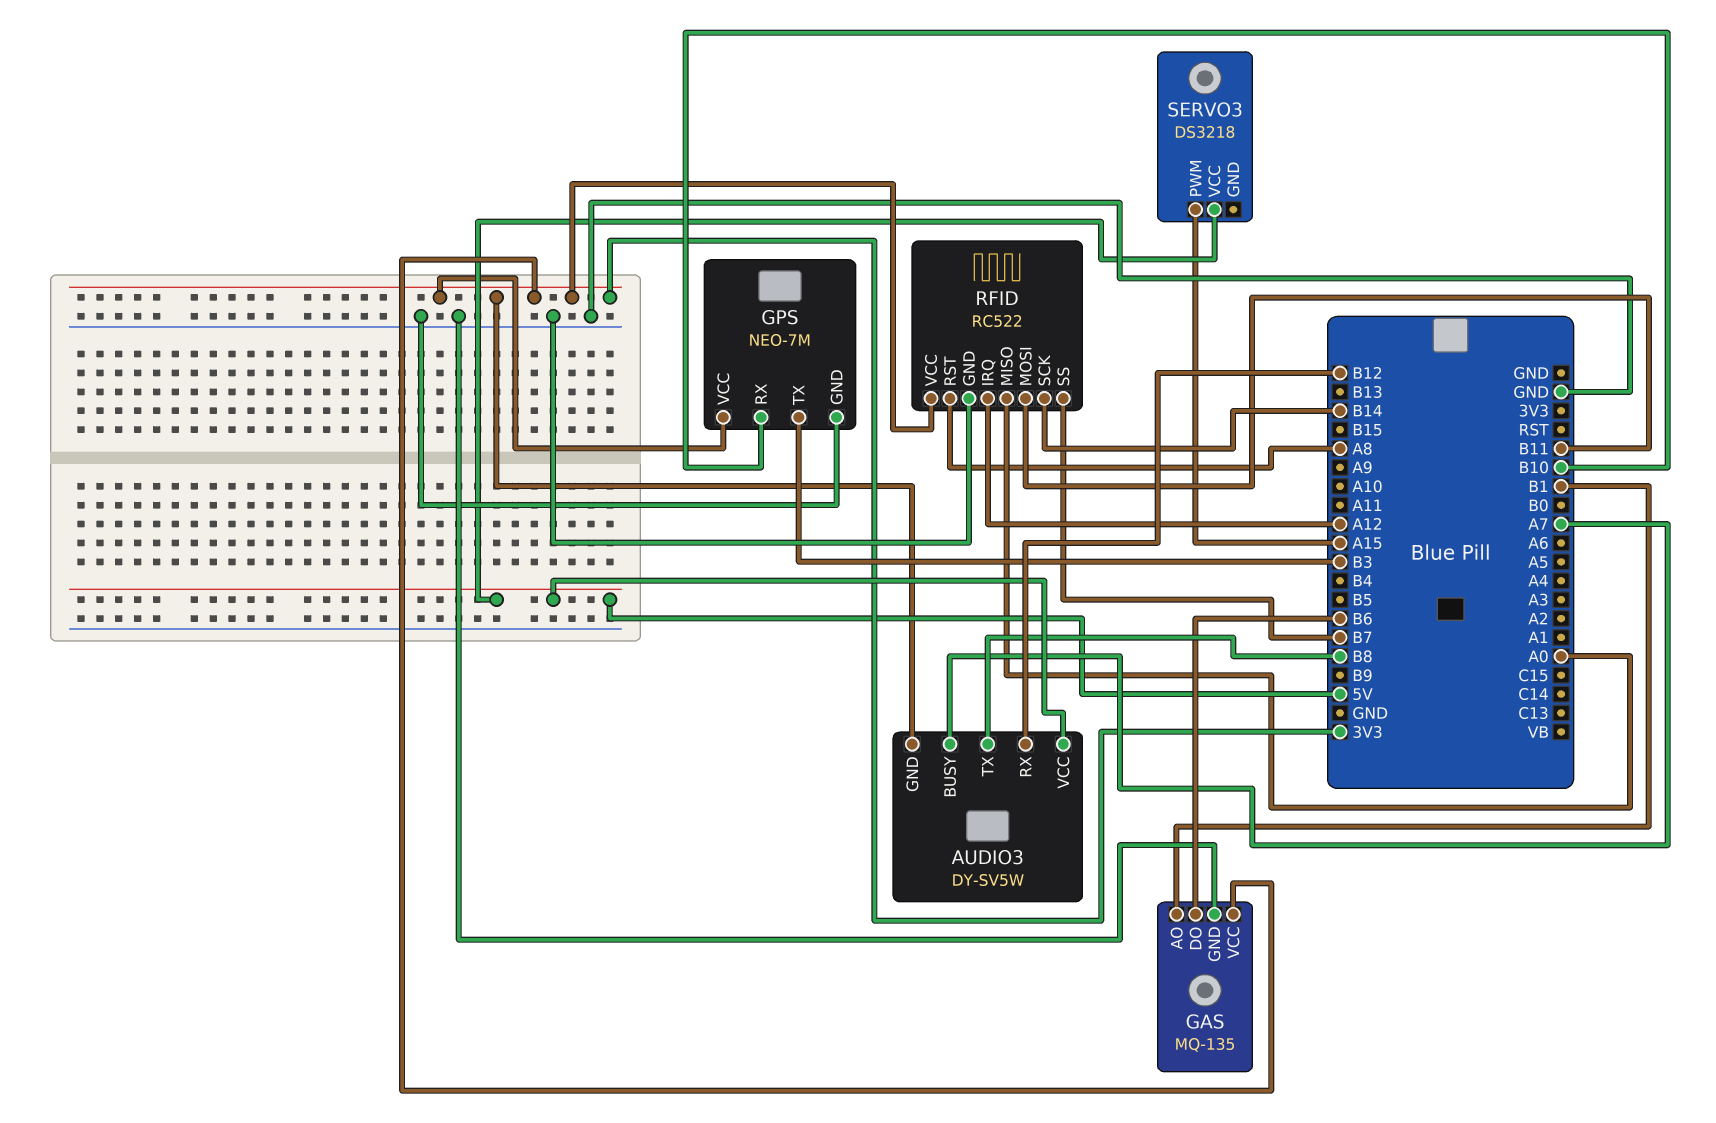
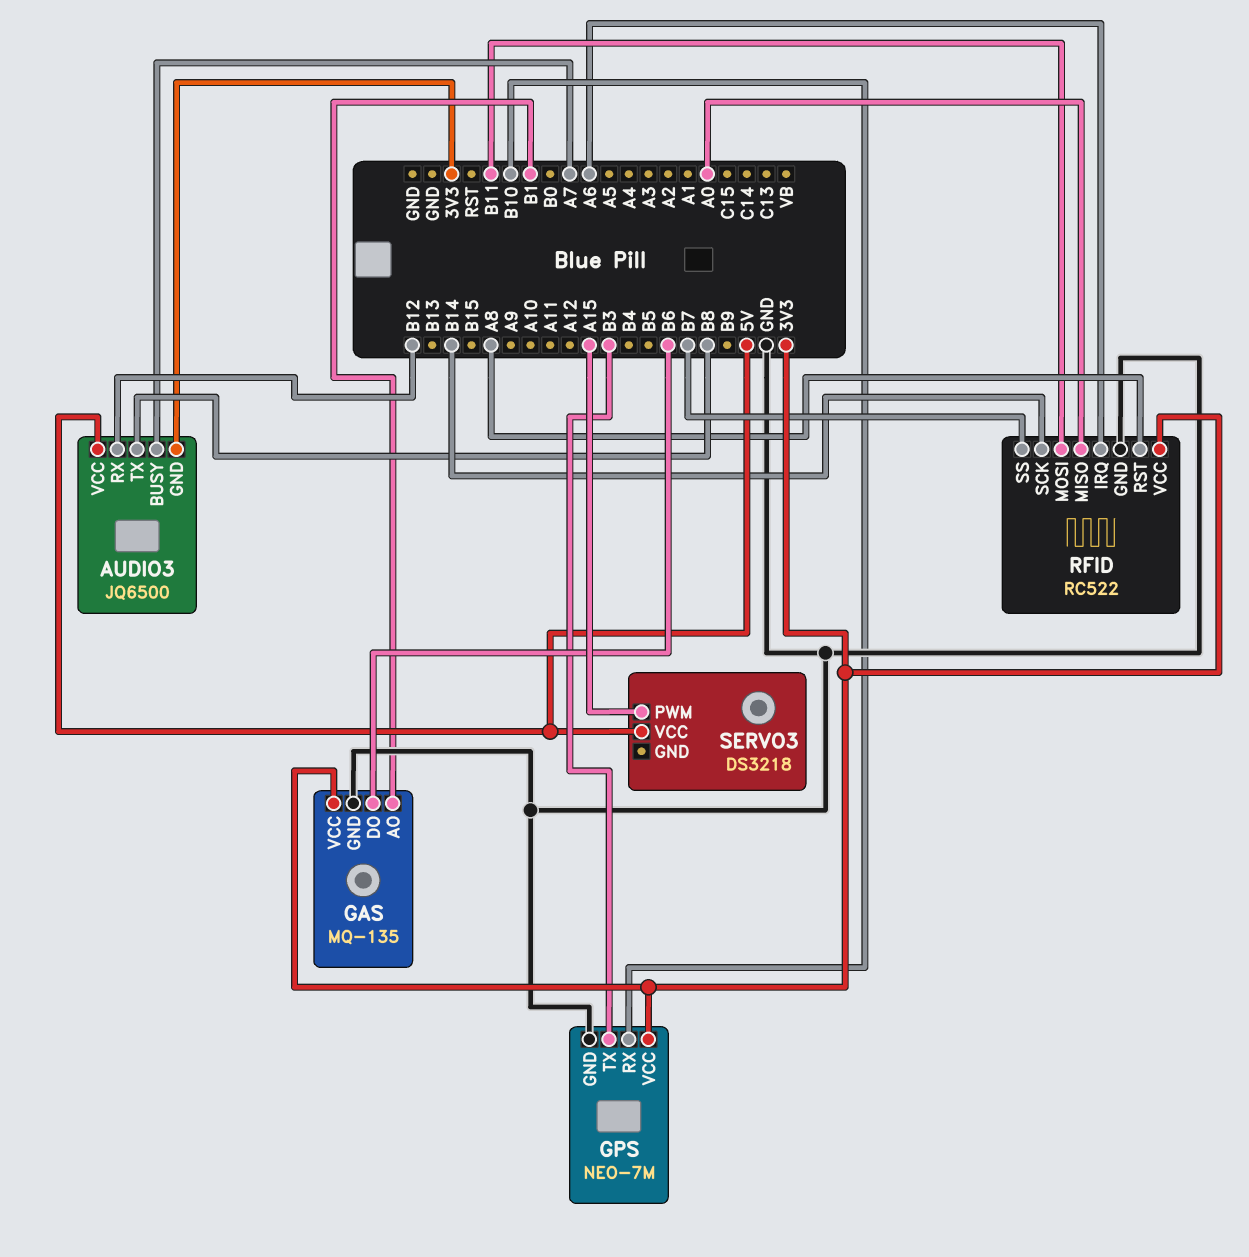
AUDIO3: DY-SV5W -> JQ6500
RFID pin IRQ: A12 -> A6

